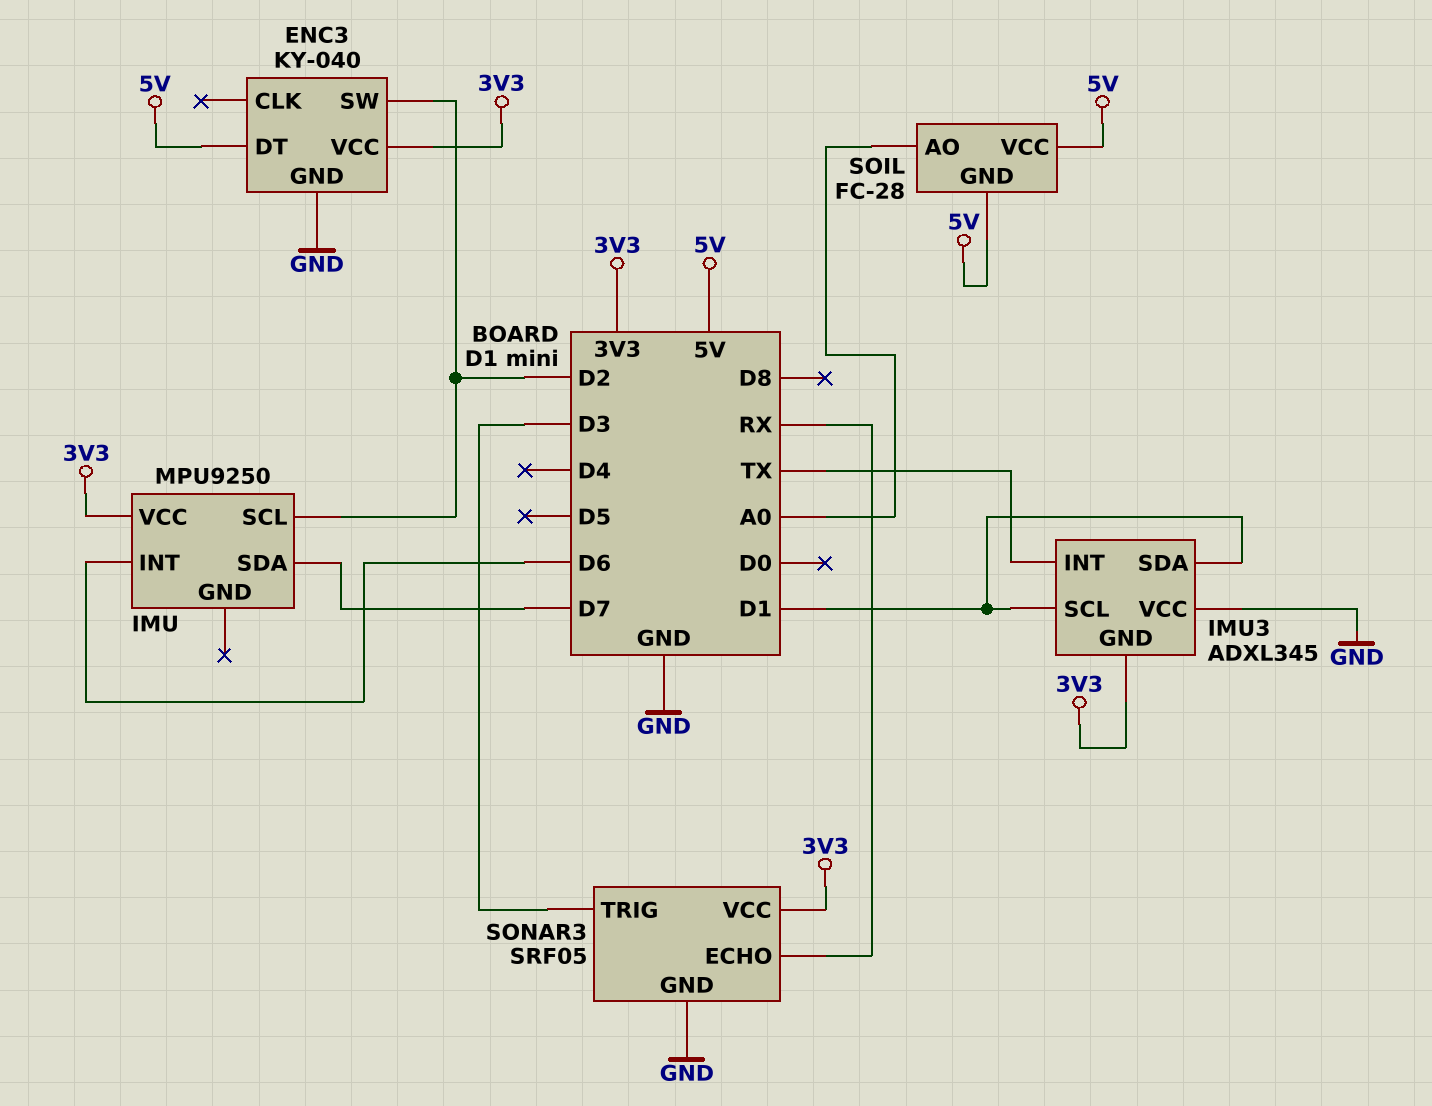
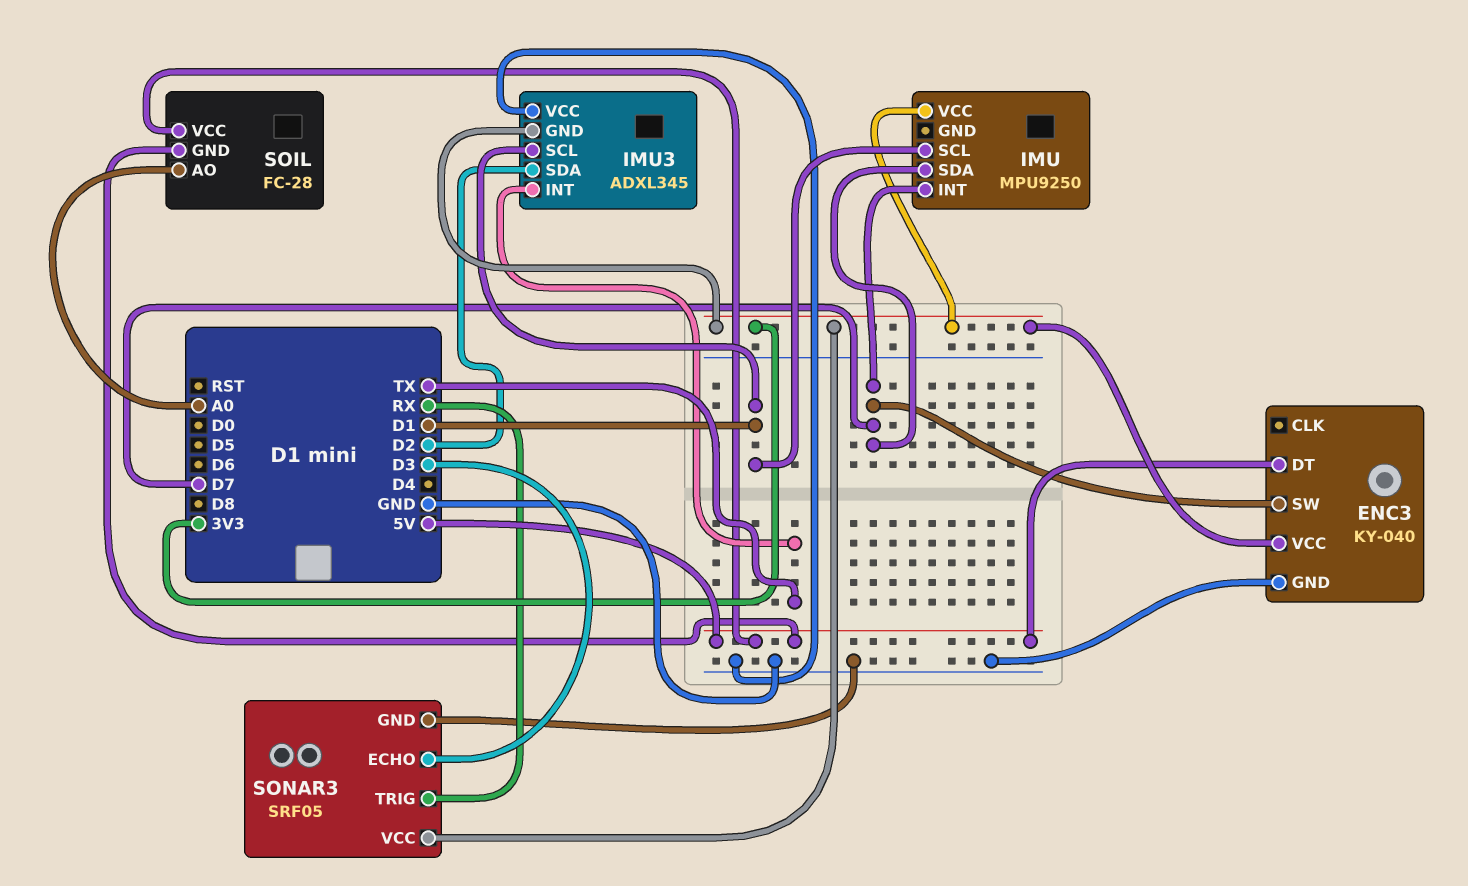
ENC3 pin SW: D2 -> D7
IMU pin INT: D6 -> D7
IMU pin SCL: D2 -> D1
IMU3 pin SDA: D1 -> D2
SONAR3 pin ECHO: RX -> D3
SONAR3 pin TRIG: D3 -> RX

